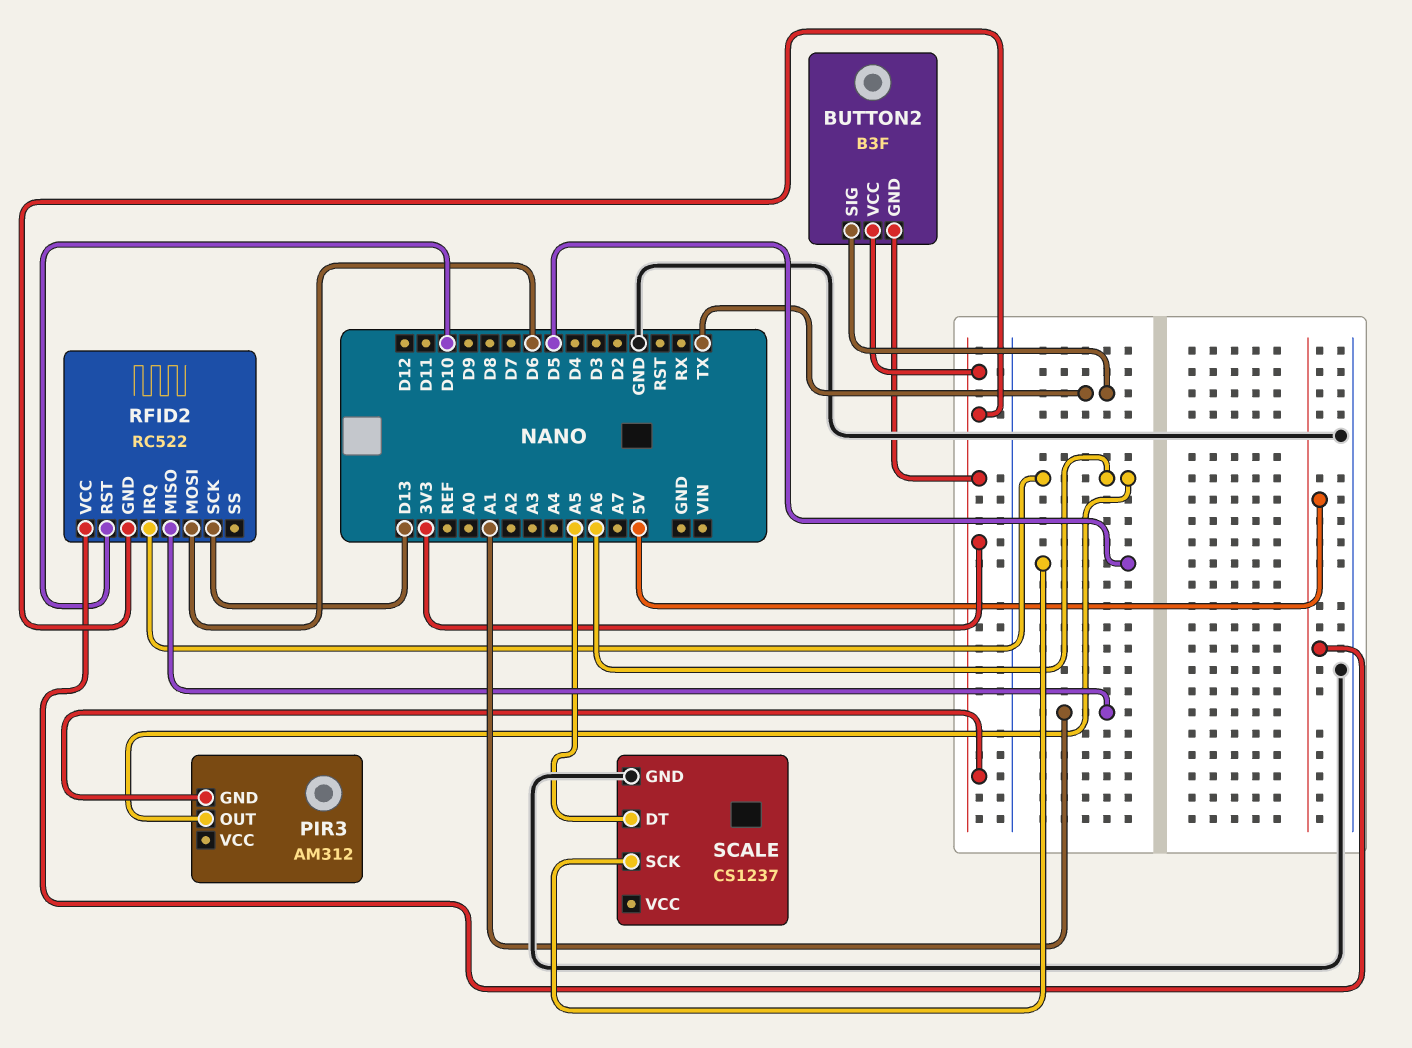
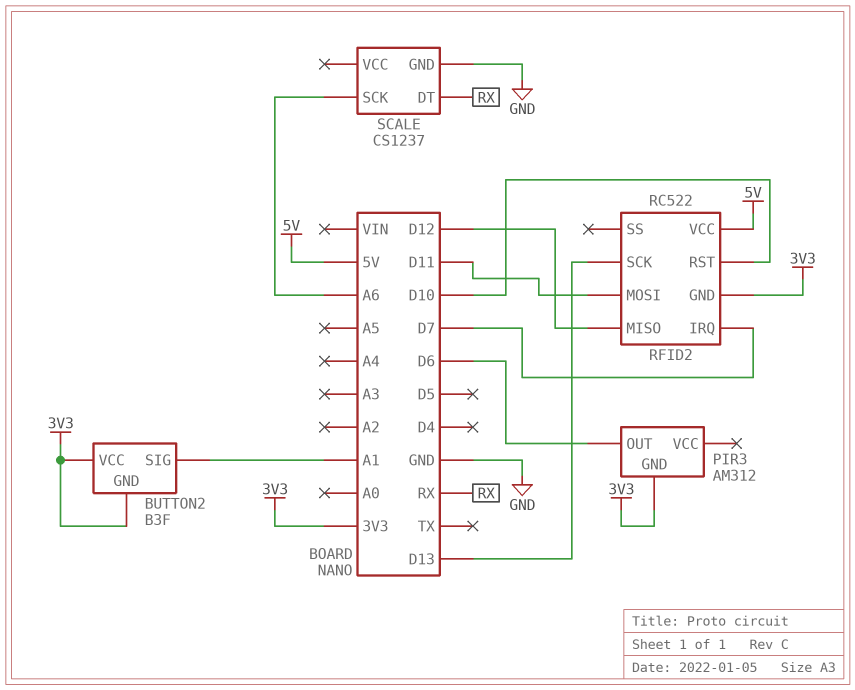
BUTTON2 pin SIG: TX -> A1
PIR3 pin OUT: A6 -> D6
RFID2 pin IRQ: A6 -> D7
RFID2 pin MISO: A1 -> D12
RFID2 pin MOSI: D6 -> D11
SCALE pin DT: A5 -> RX
SCALE pin SCK: D5 -> A6

